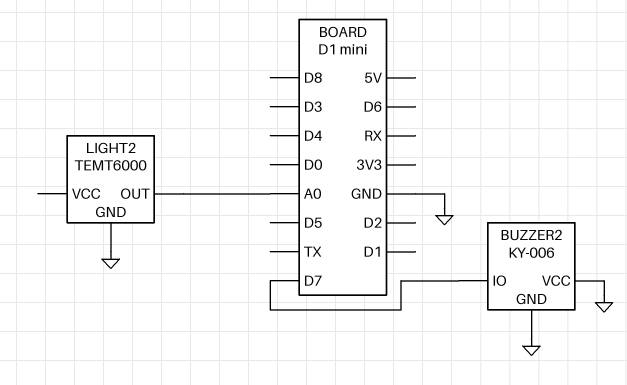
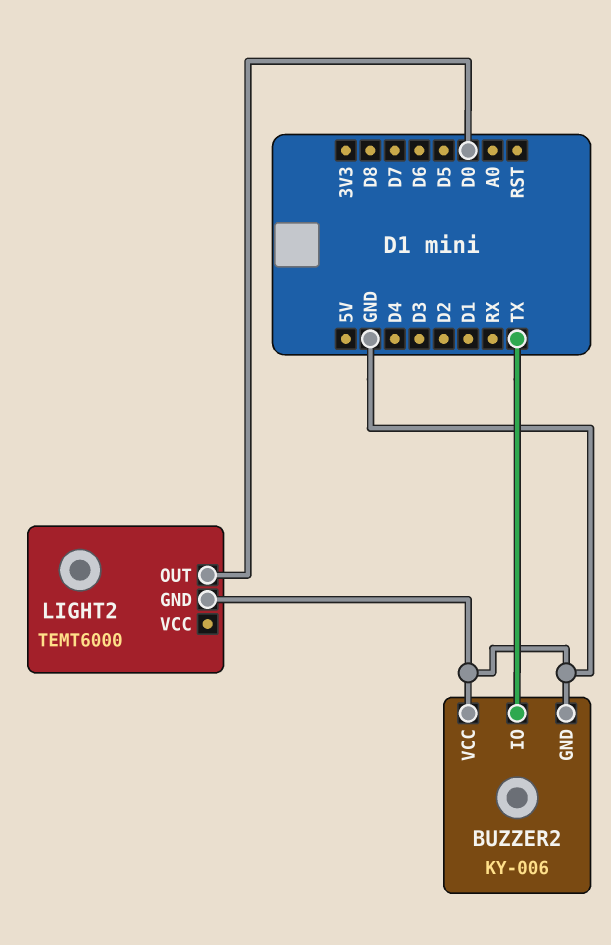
BUZZER2 pin IO: D7 -> TX
LIGHT2 pin OUT: A0 -> D0

